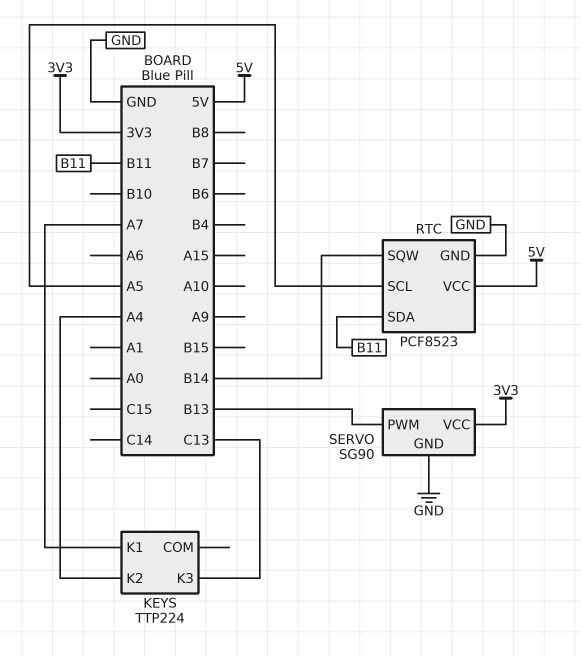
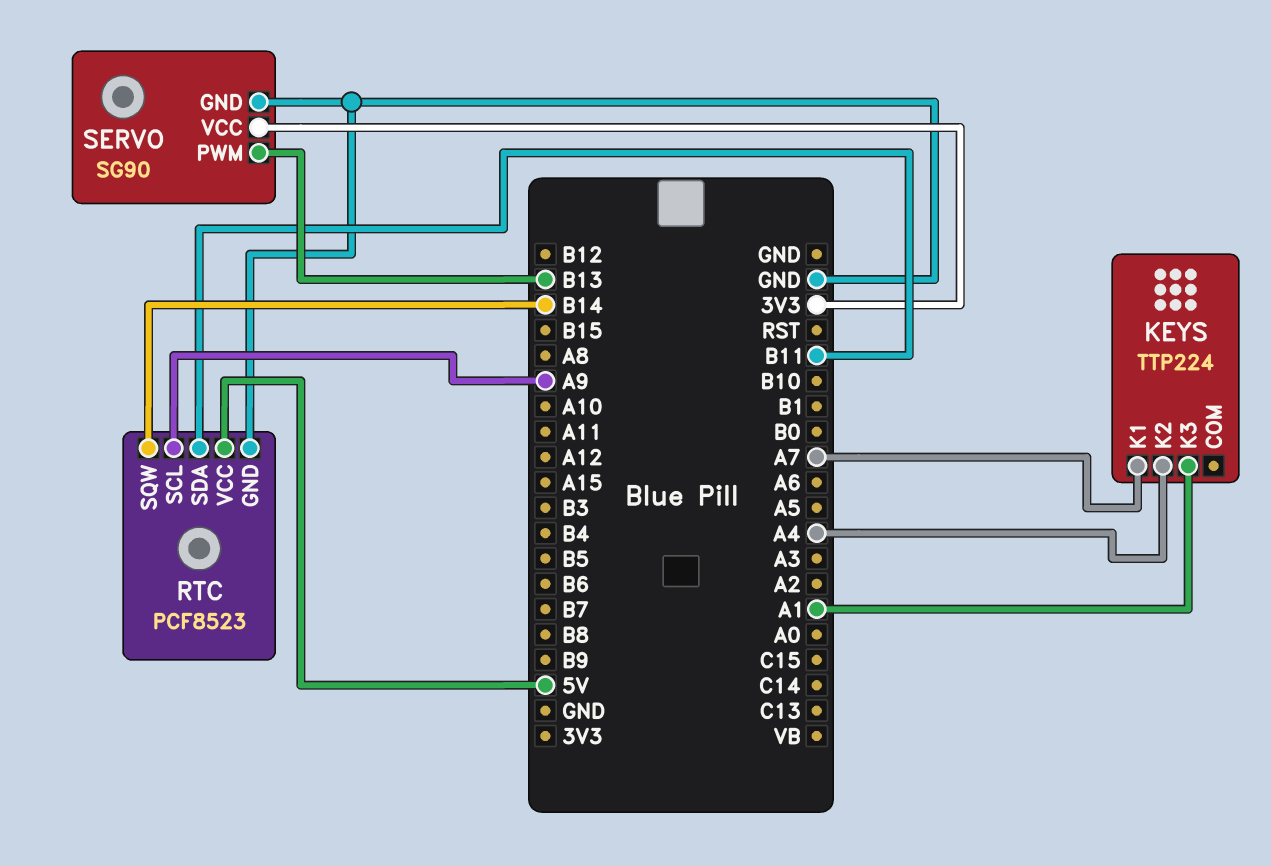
KEYS pin K3: C13 -> A1
RTC pin SCL: A5 -> A9

